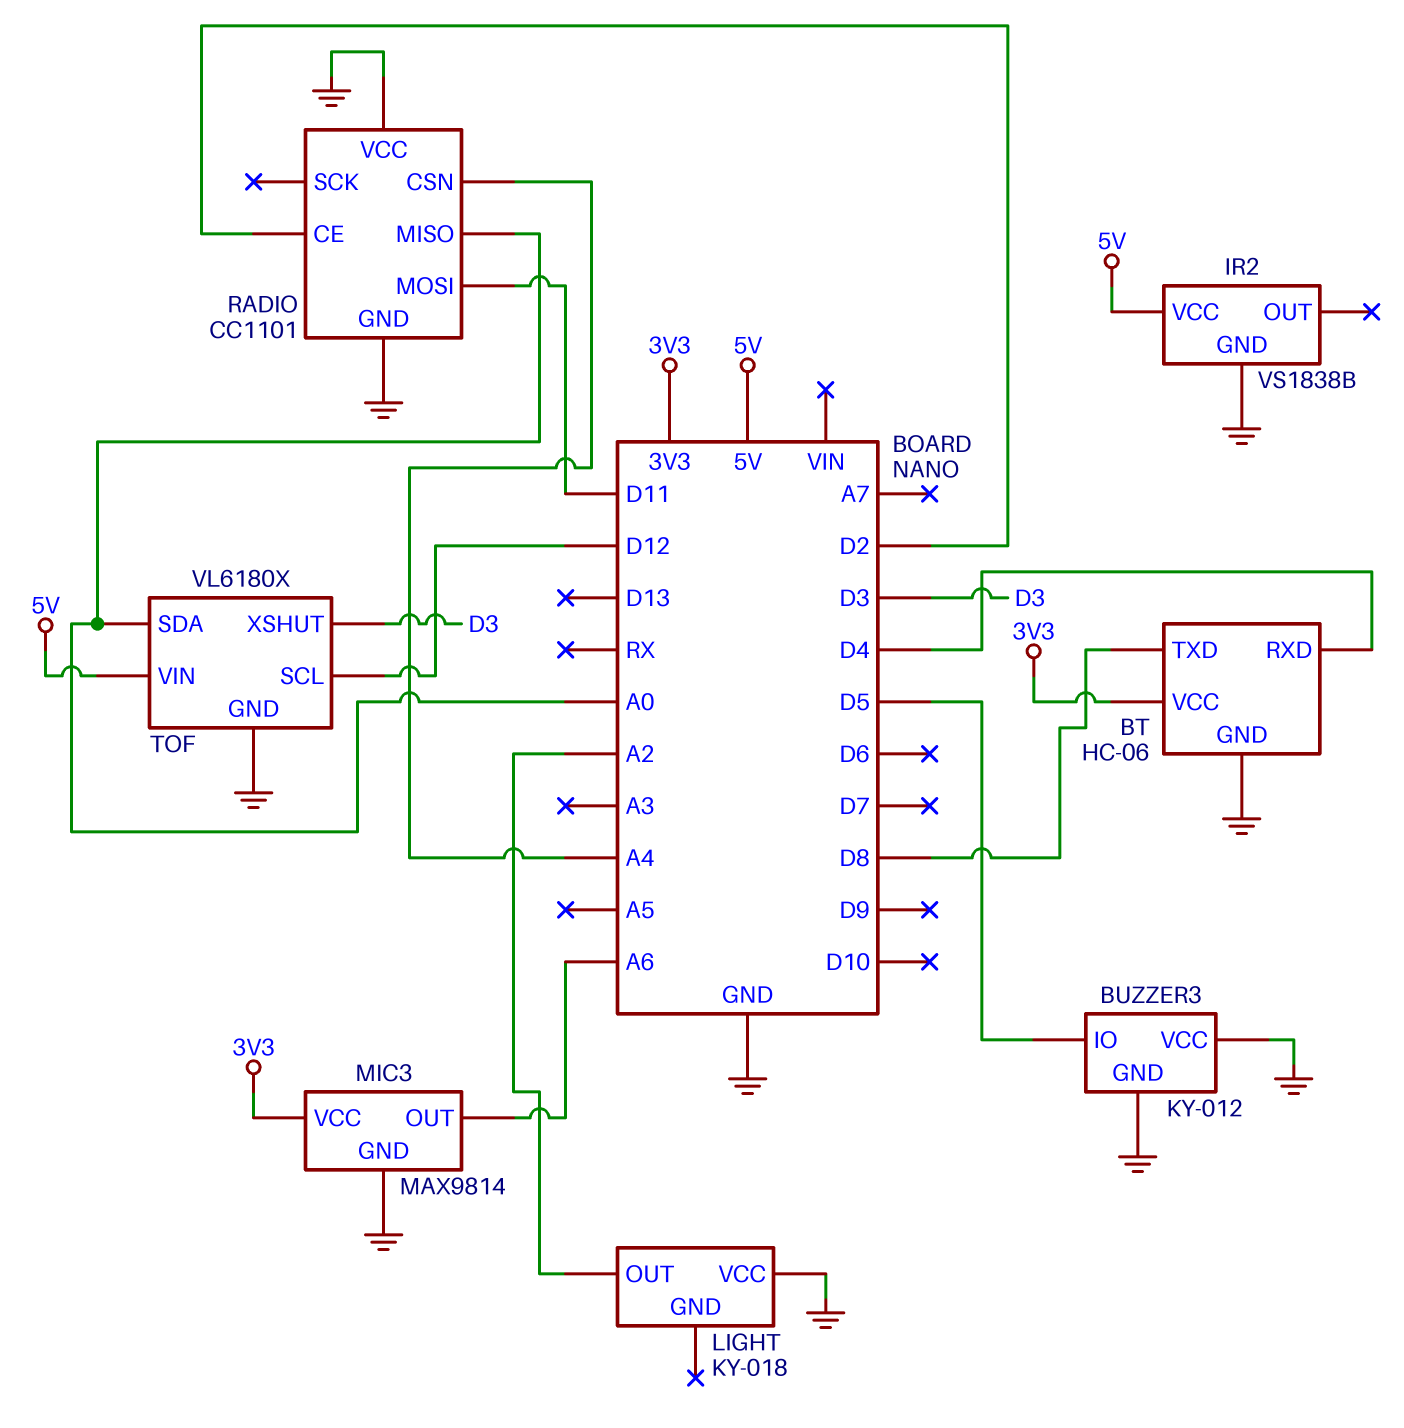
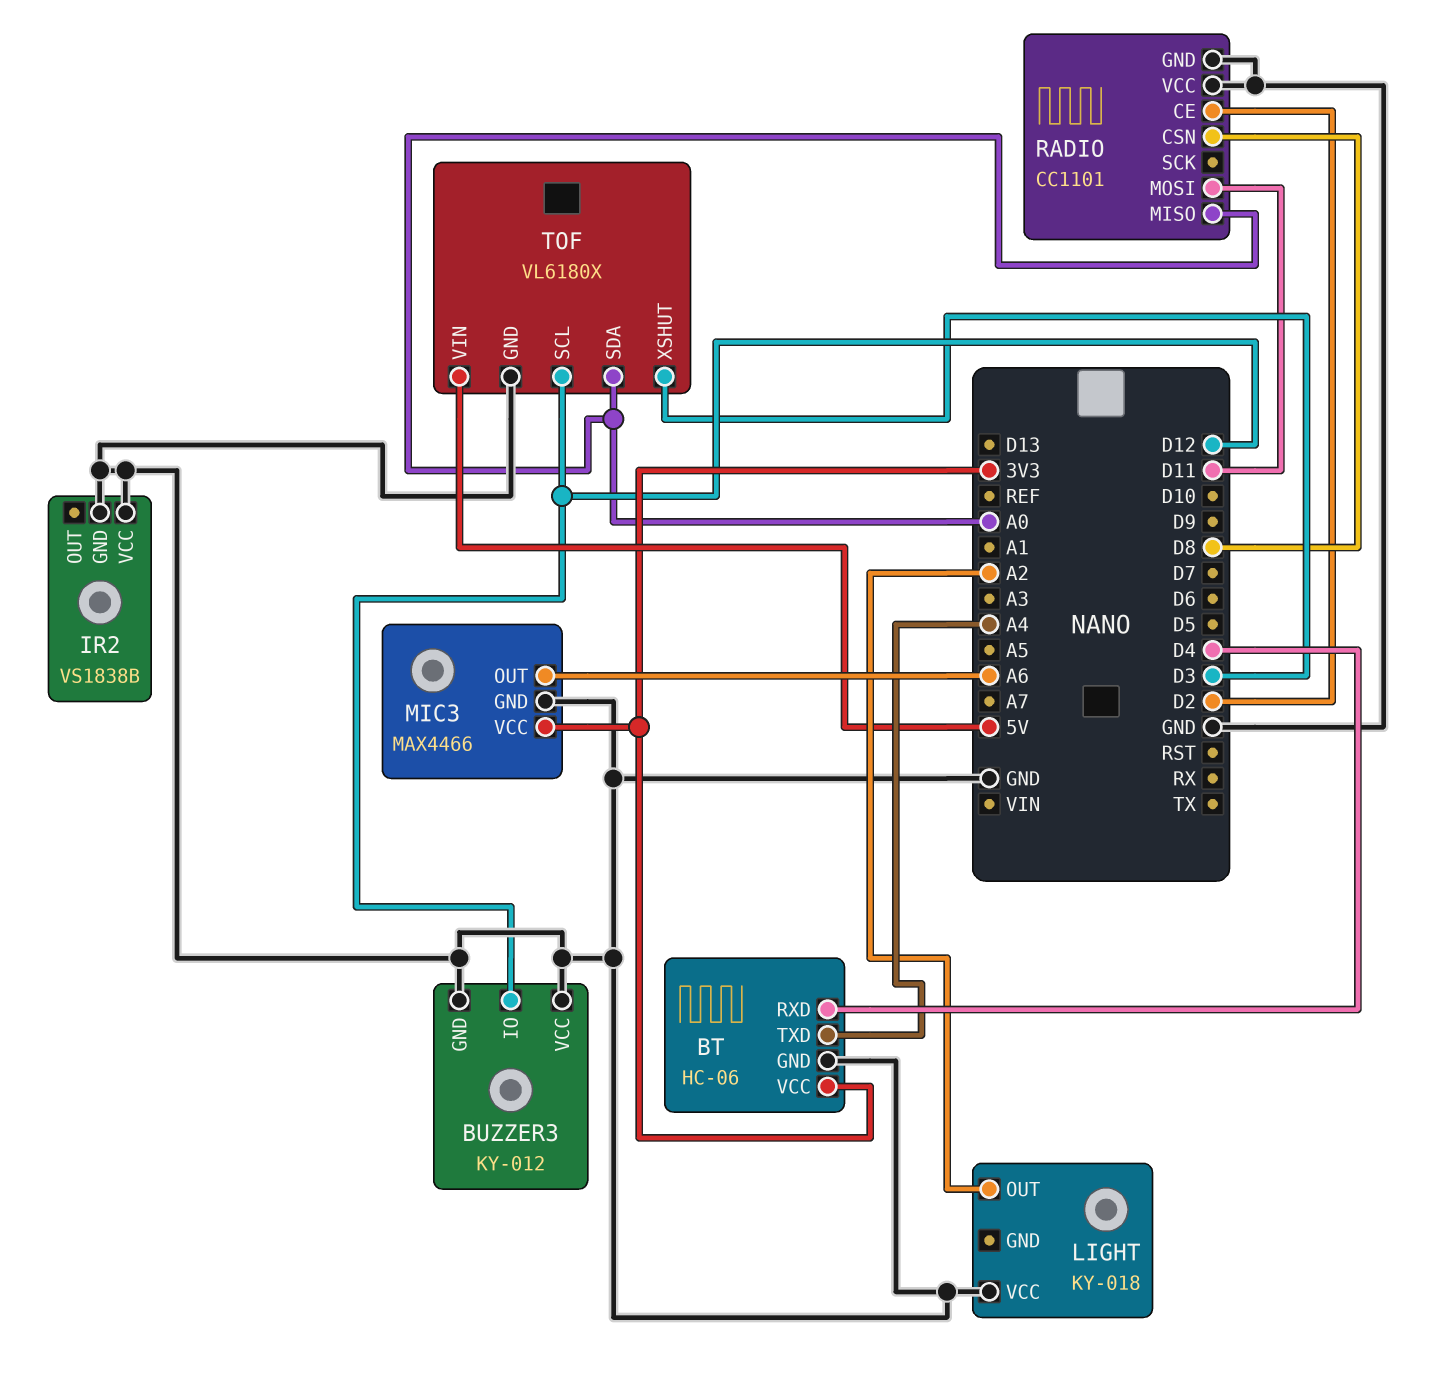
BT pin TXD: D8 -> A4
BUZZER3 pin IO: D5 -> D12
IR2 pin VCC: 5V -> GND
MIC3: MAX9814 -> MAX4466
RADIO pin CSN: A4 -> D8

